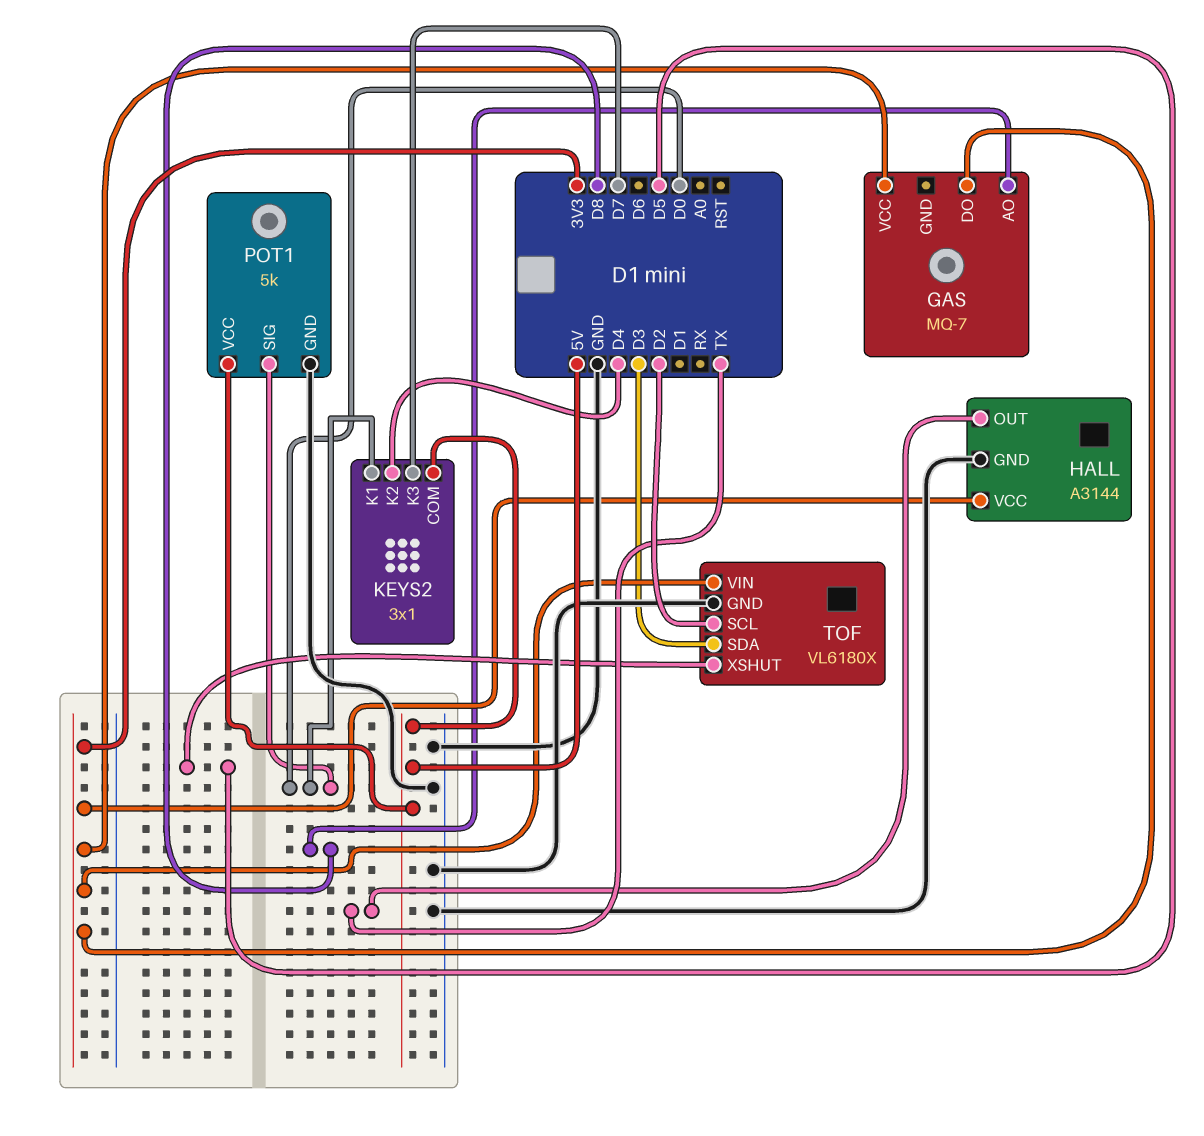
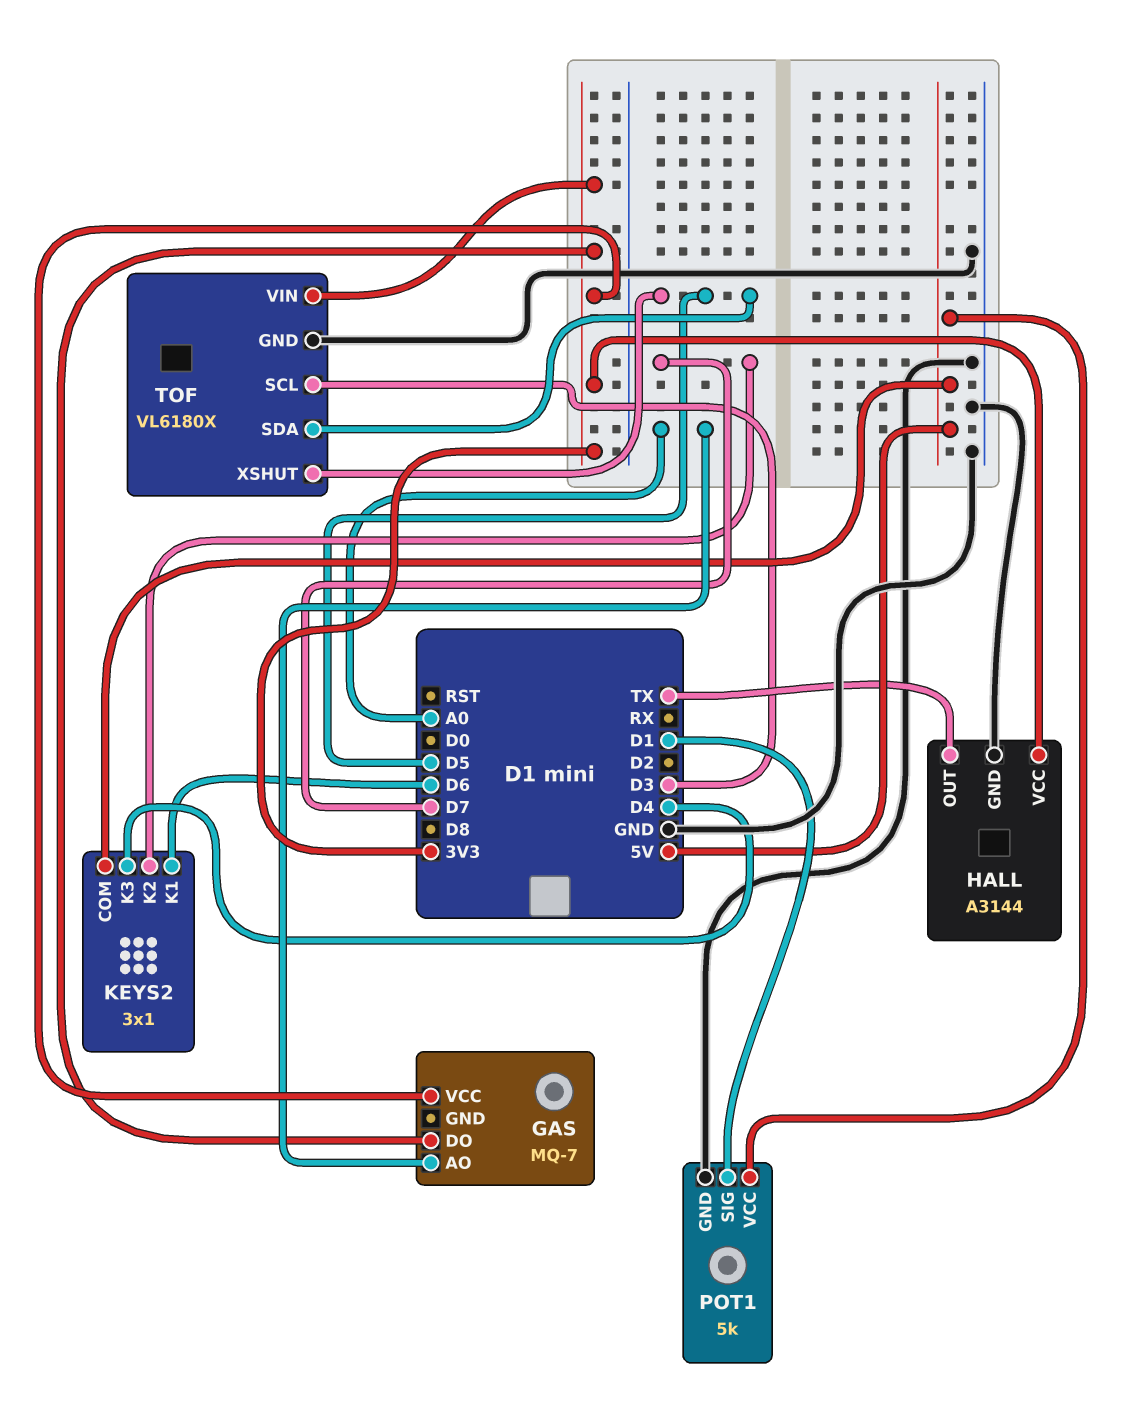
GAS pin AO: D8 -> A0
KEYS2 pin K1: D0 -> D6
KEYS2 pin K2: D4 -> D7
KEYS2 pin K3: D7 -> D4
POT1 pin SIG: D0 -> D1
TOF pin SCL: D2 -> D3
TOF pin SDA: D3 -> D5

